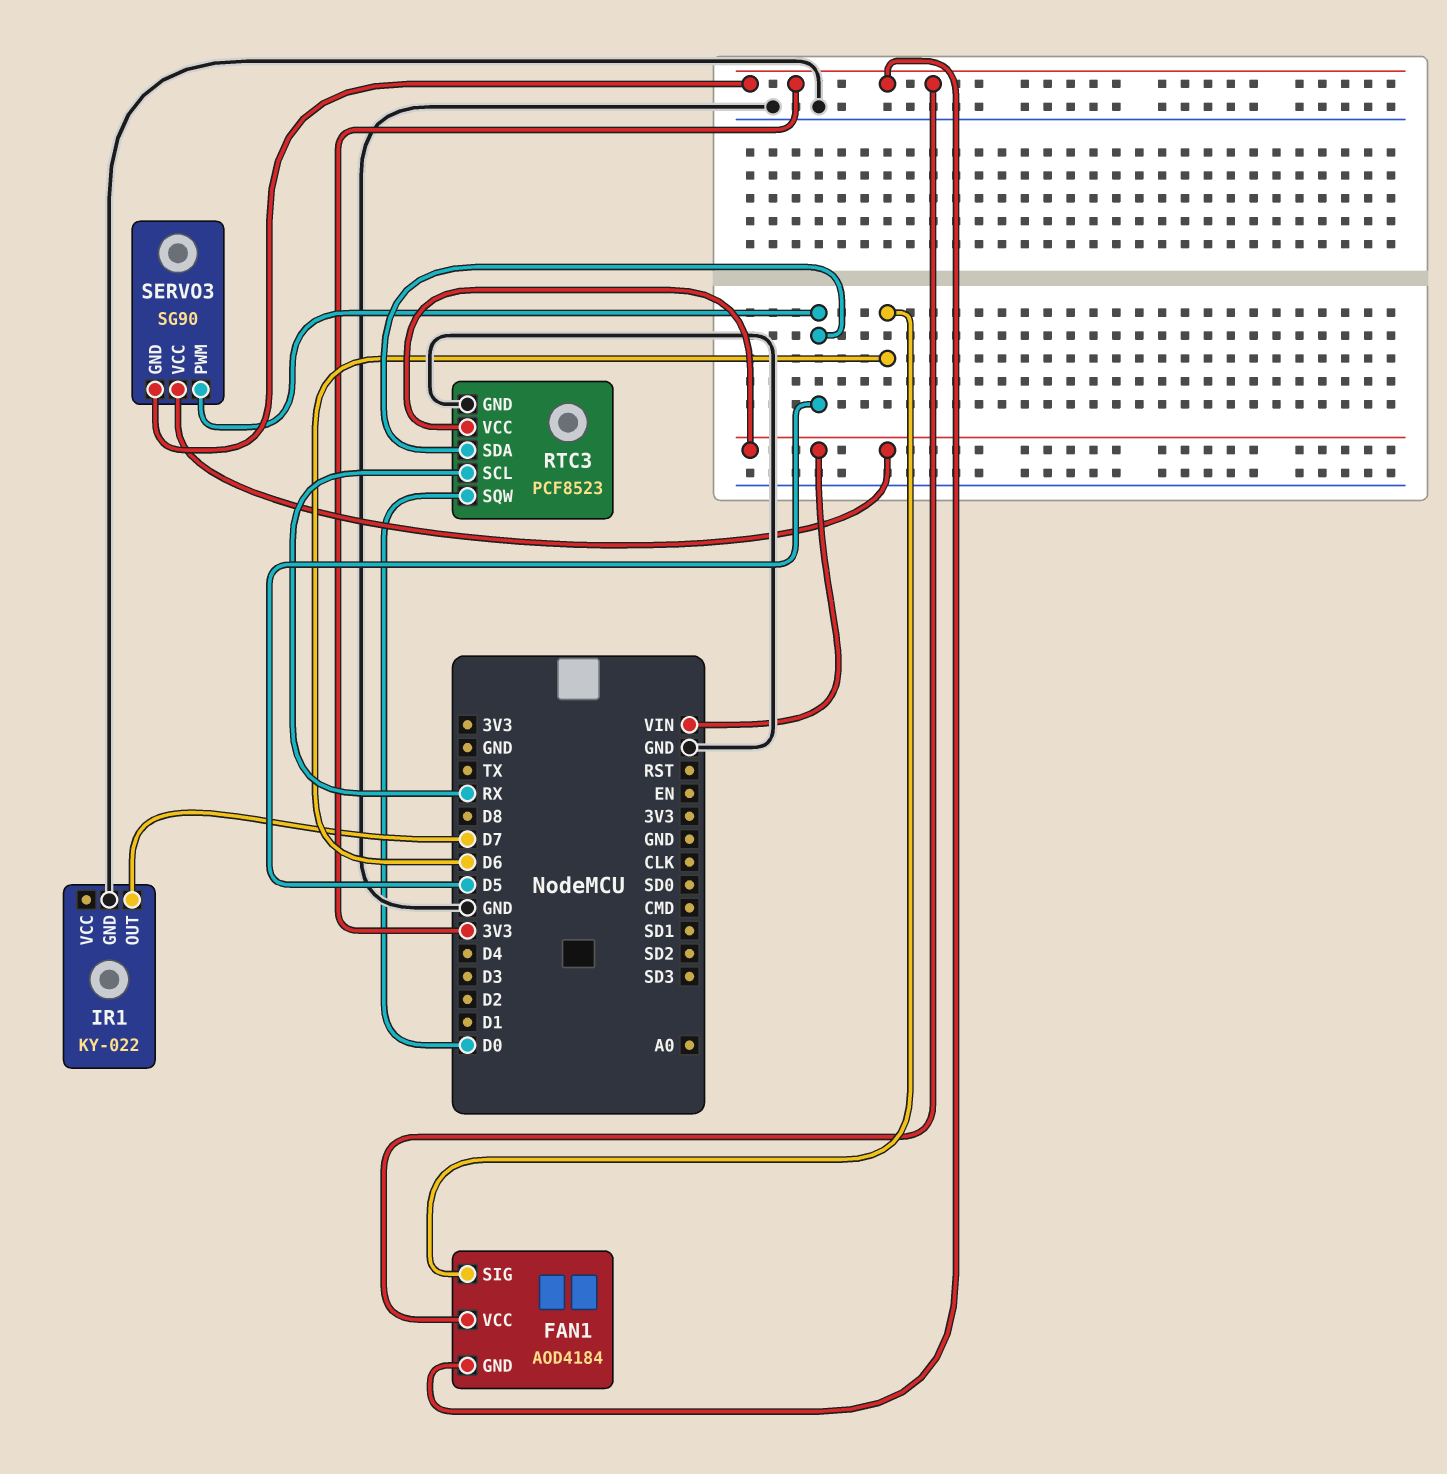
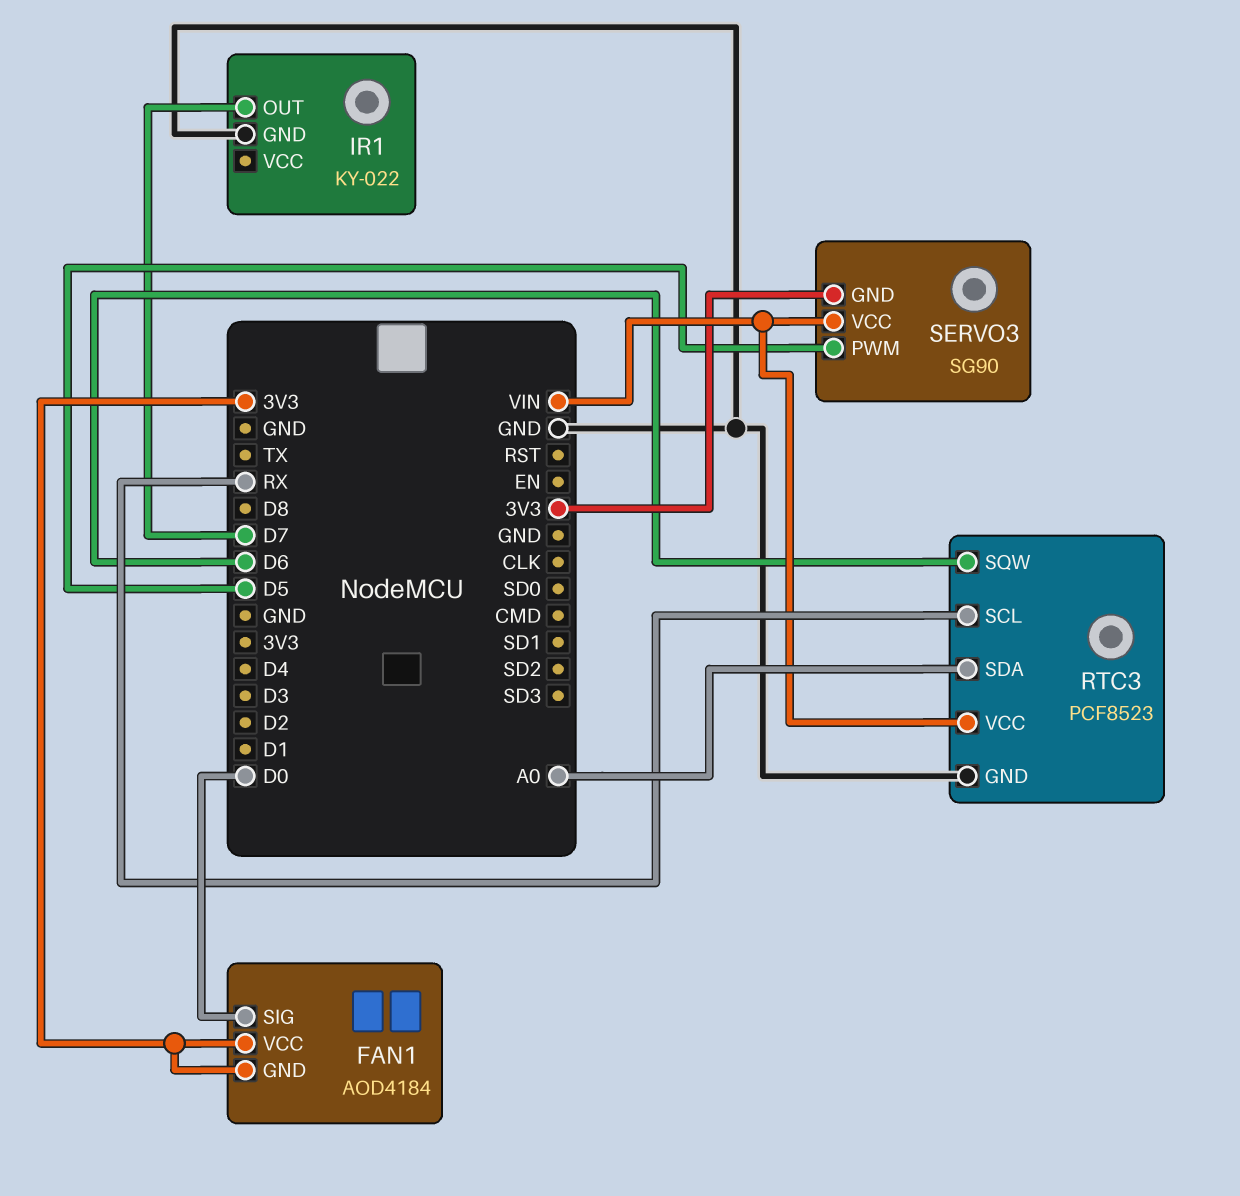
FAN1 pin SIG: D6 -> D0
RTC3 pin SDA: D5 -> A0
RTC3 pin SQW: D0 -> D6

